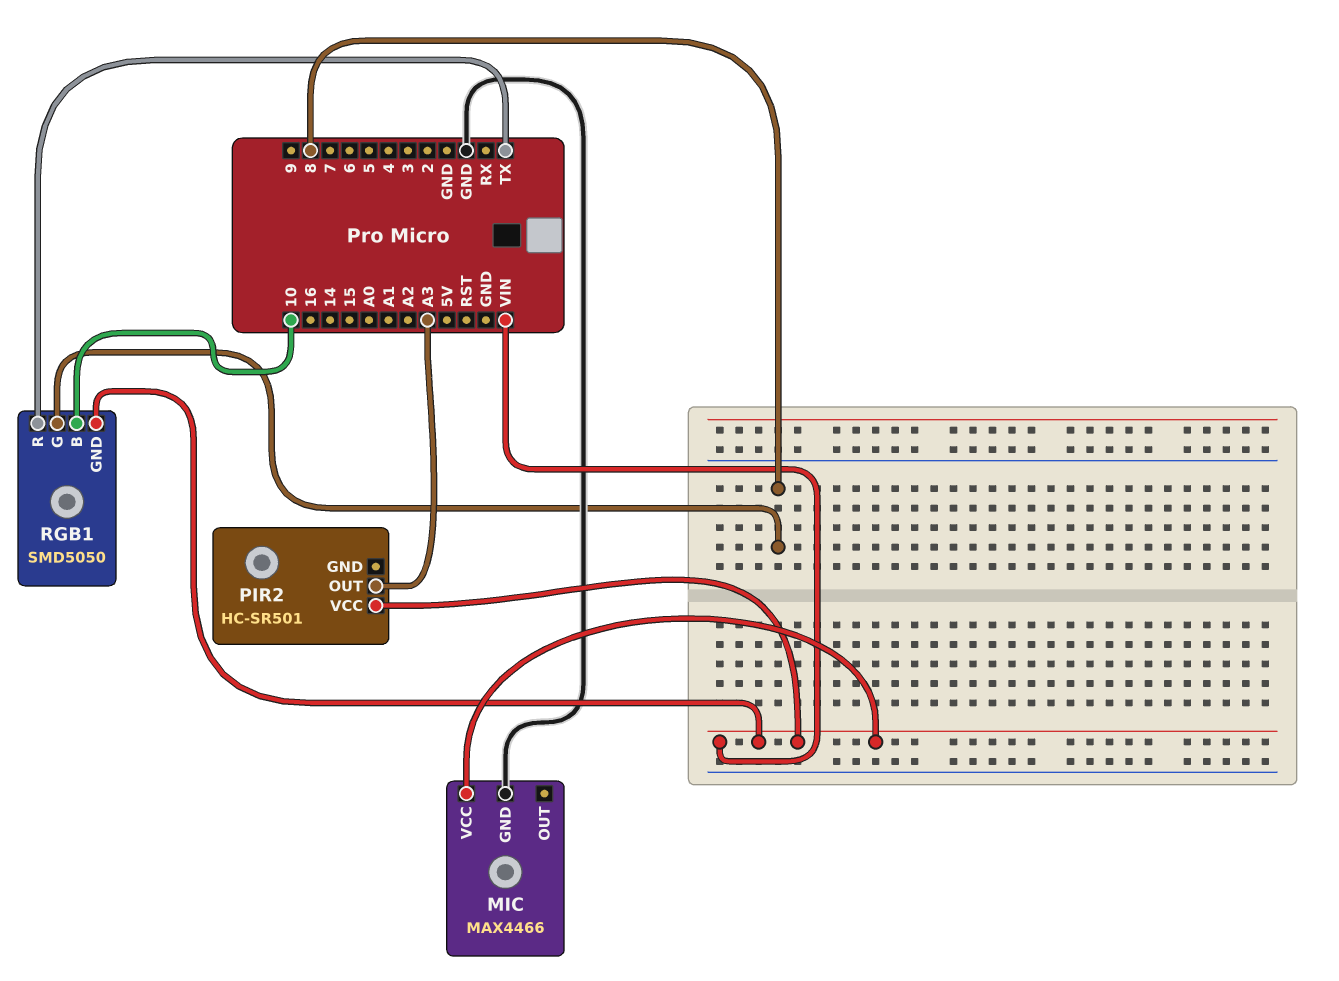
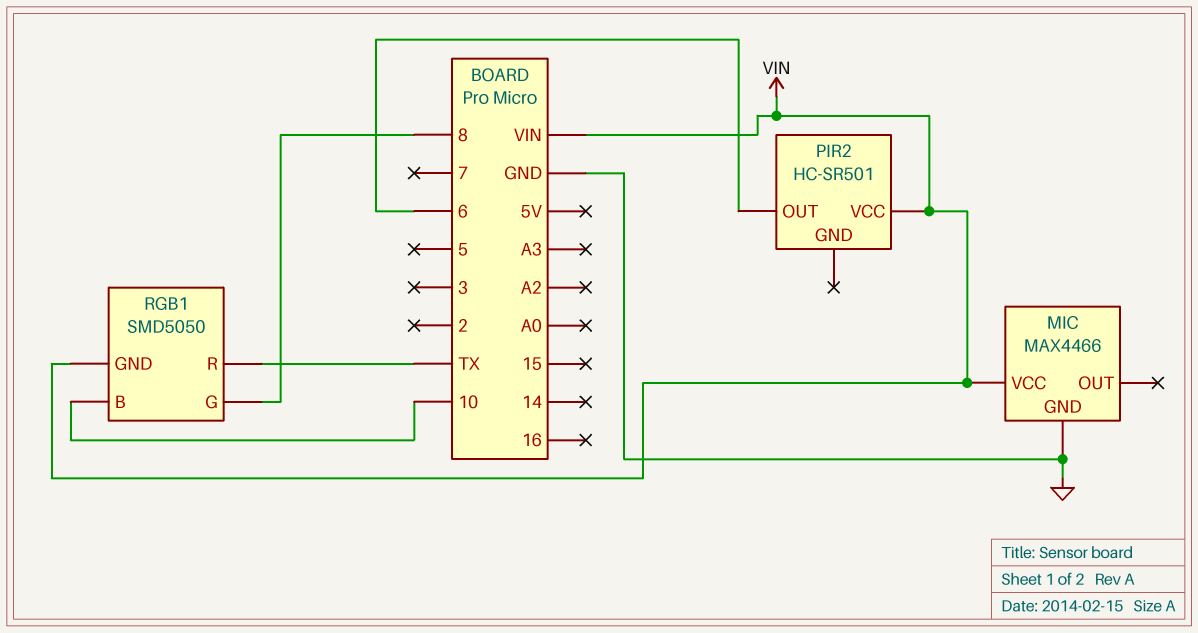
PIR2 pin OUT: A3 -> 6

